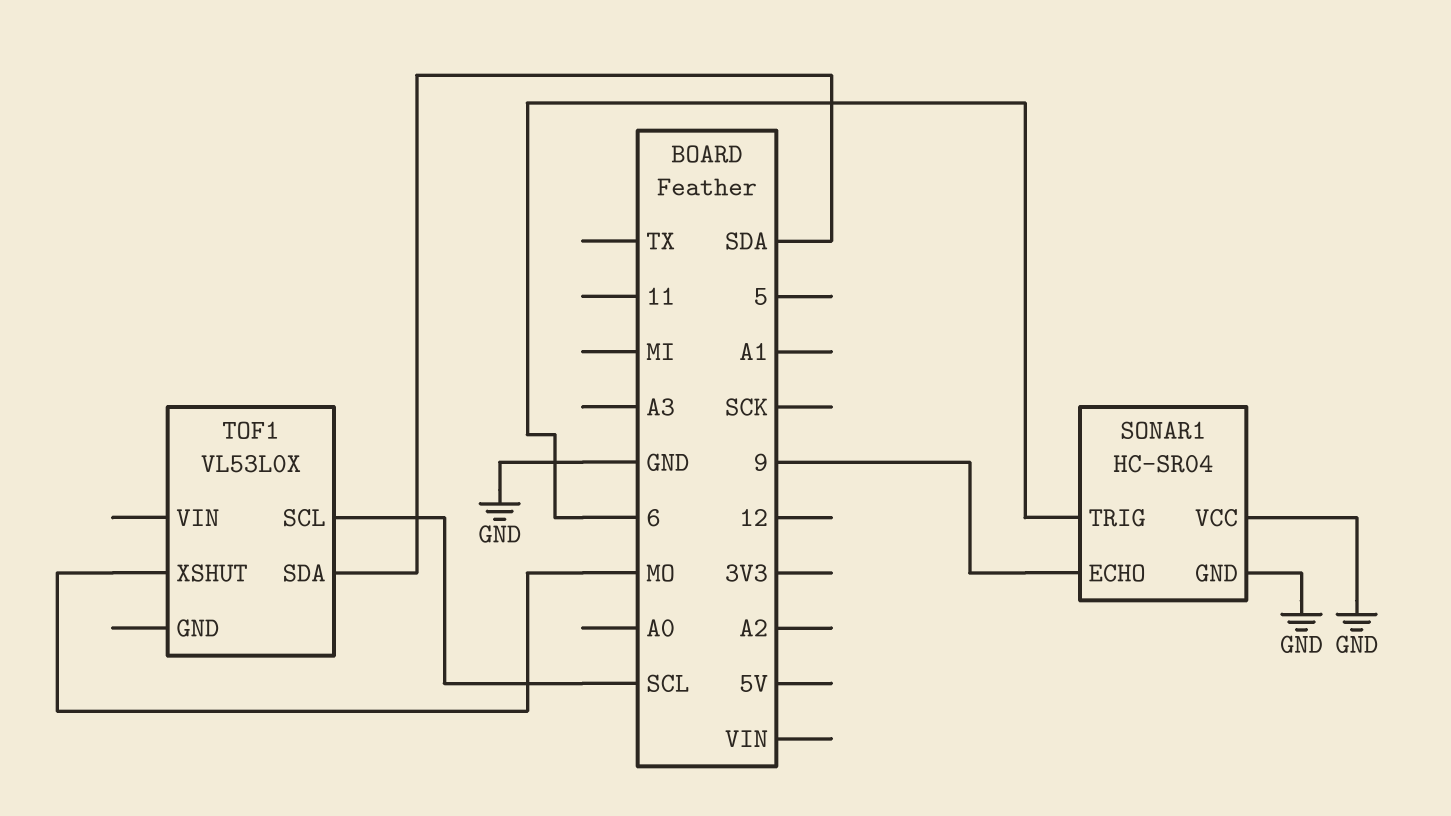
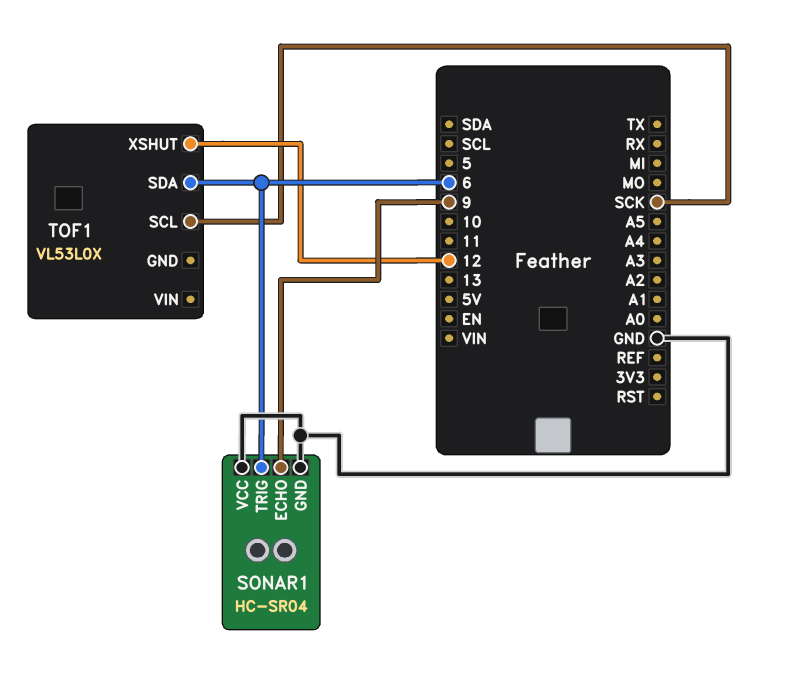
TOF1 pin SCL: SCL -> SCK
TOF1 pin SDA: SDA -> 6
TOF1 pin XSHUT: MO -> 12

